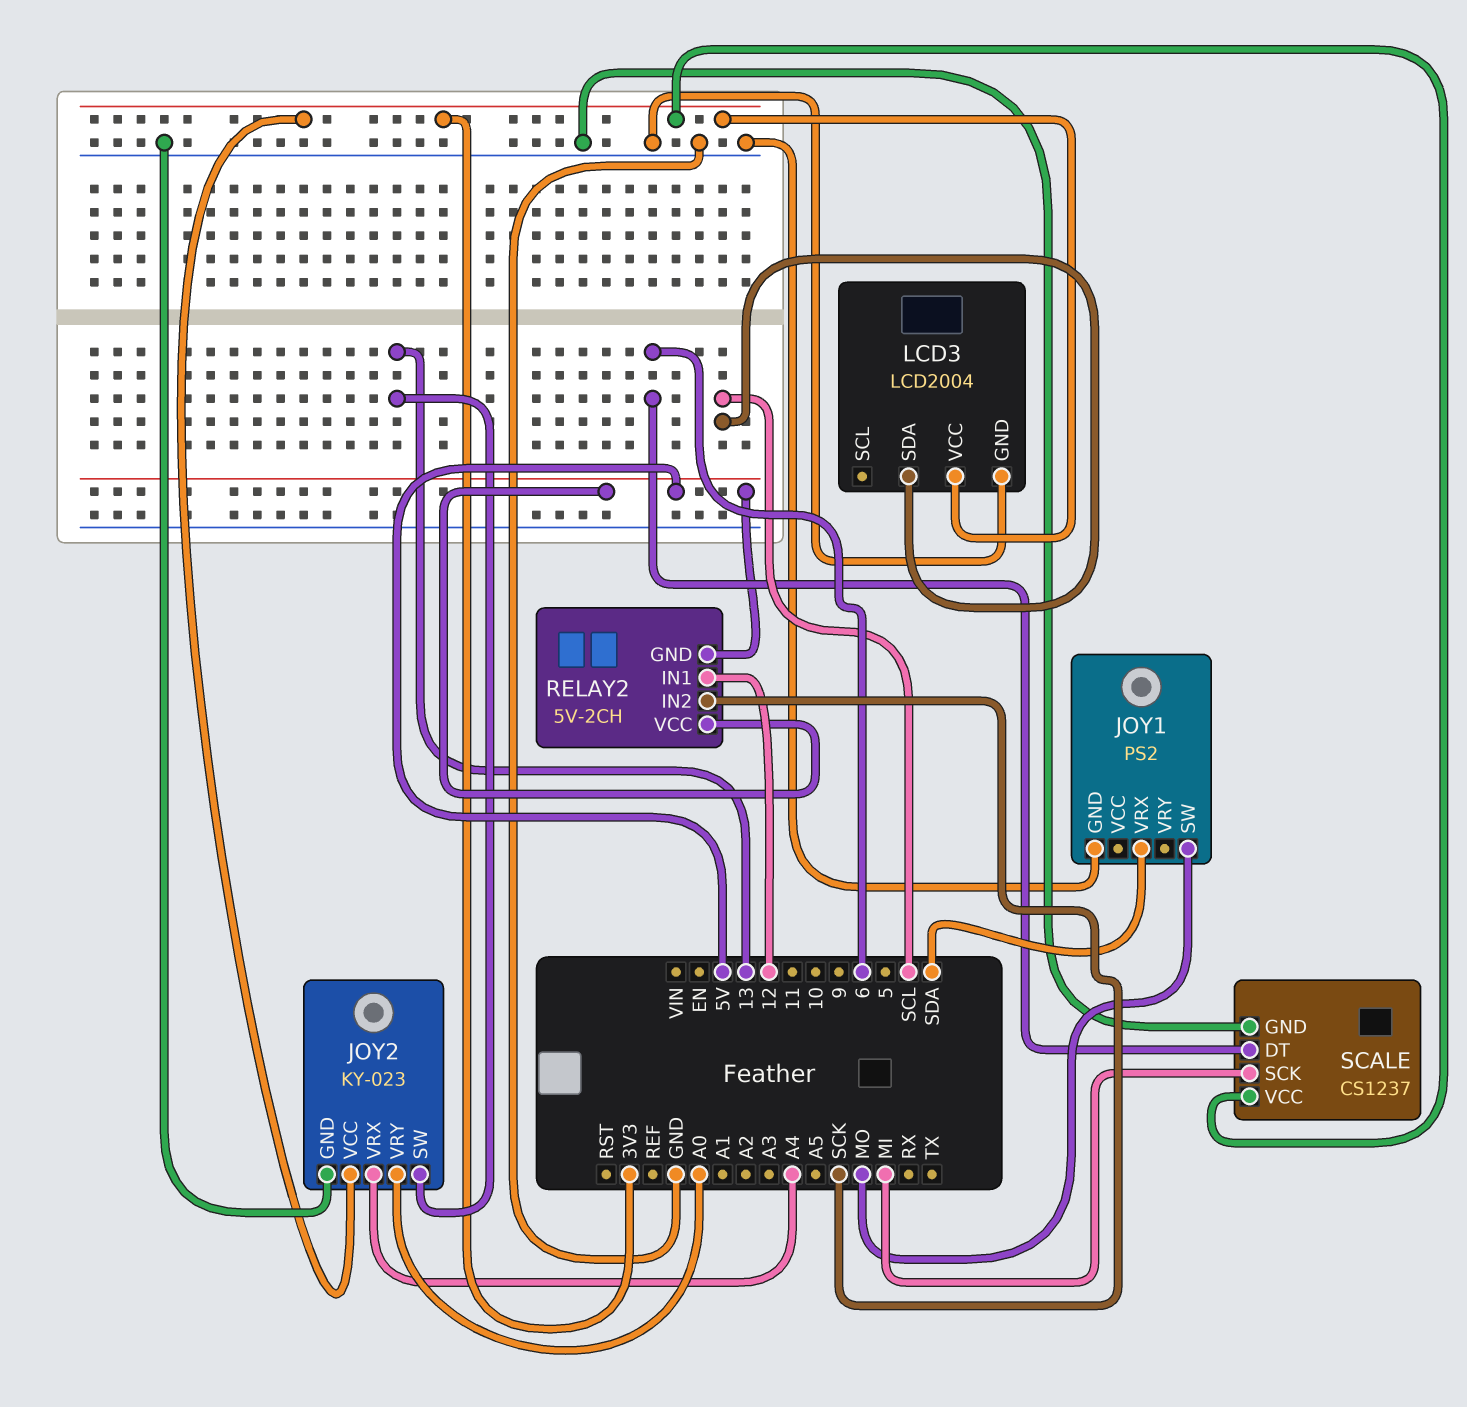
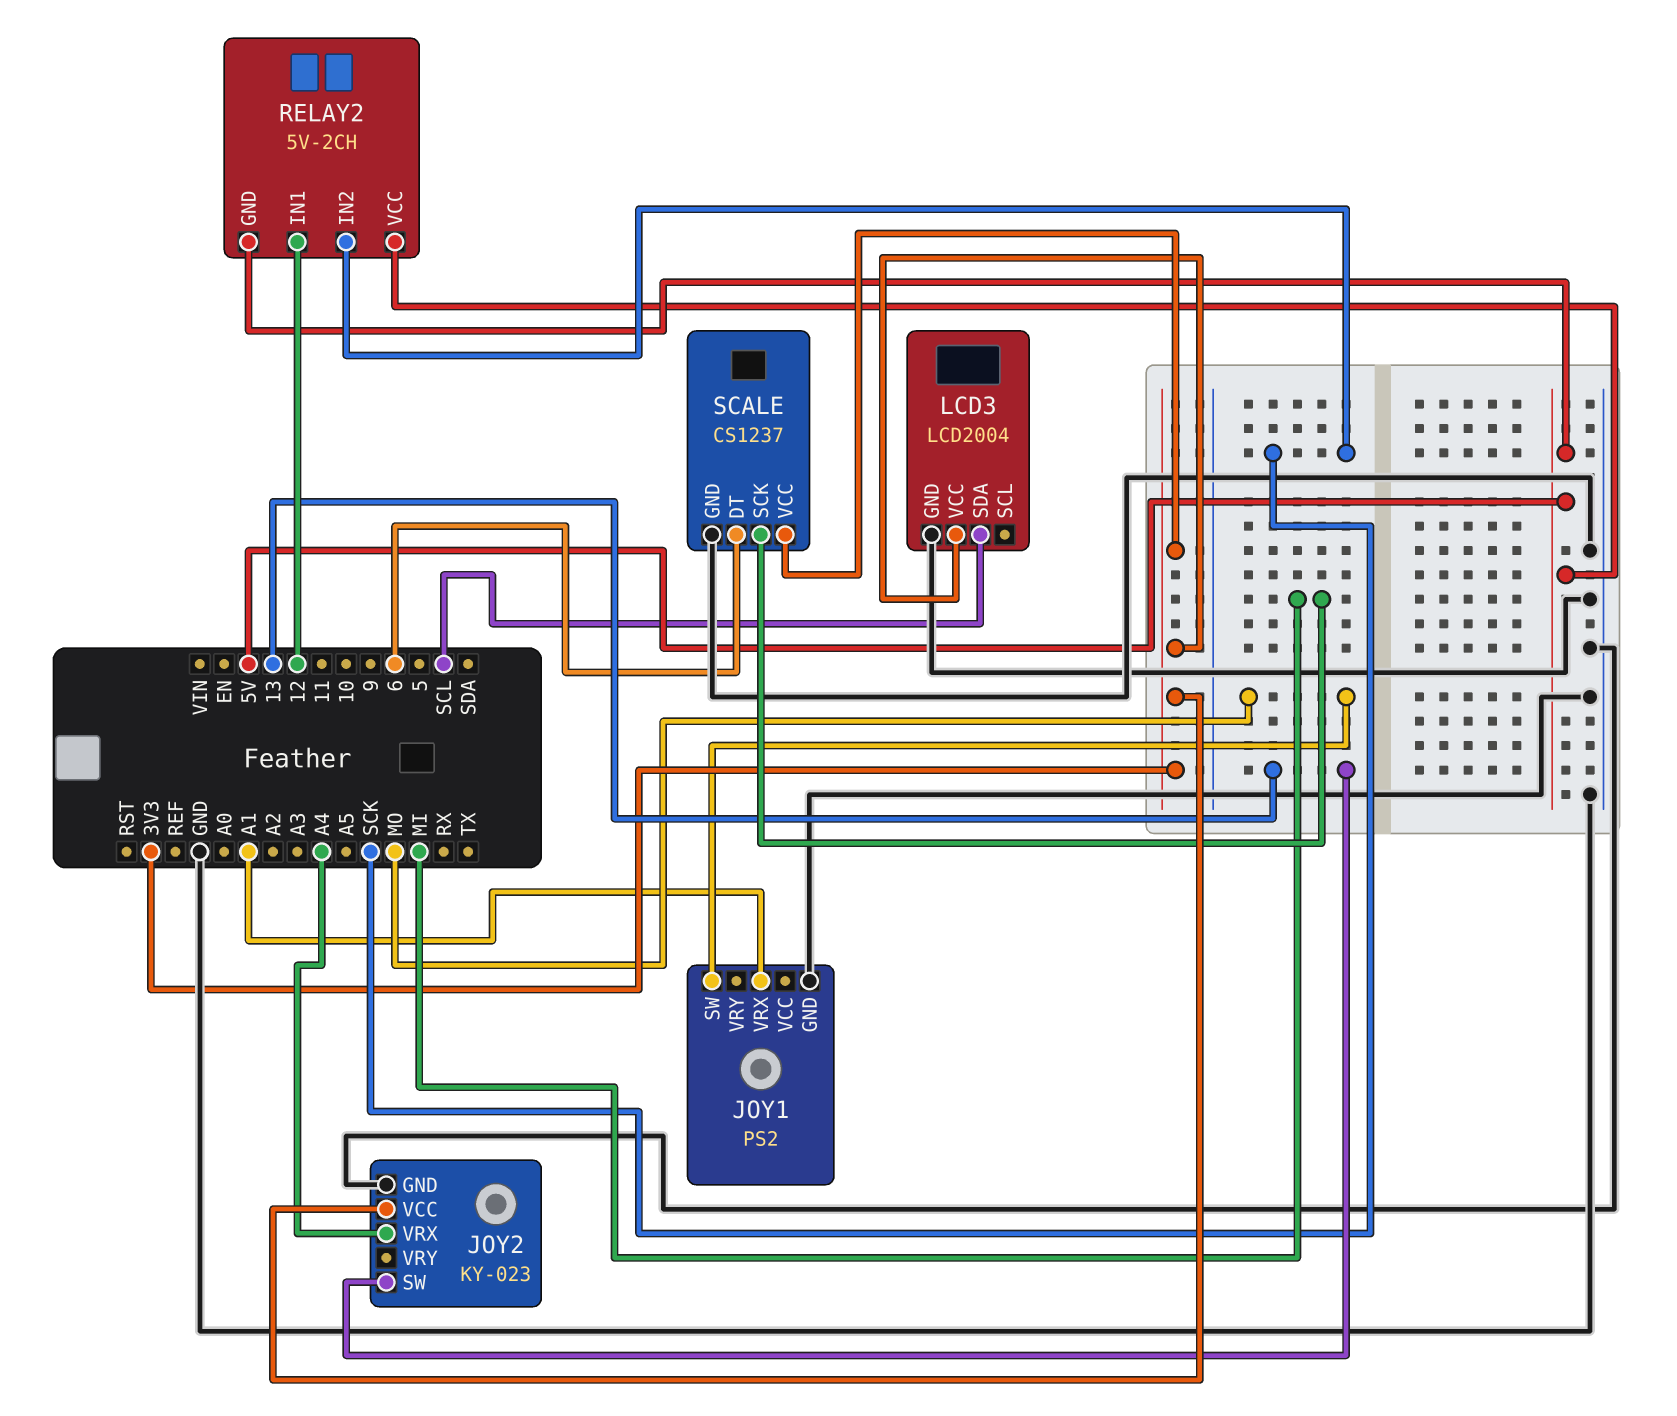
JOY1 pin VRX: SDA -> A1
JOY2 pin VRY: A0 -> none

